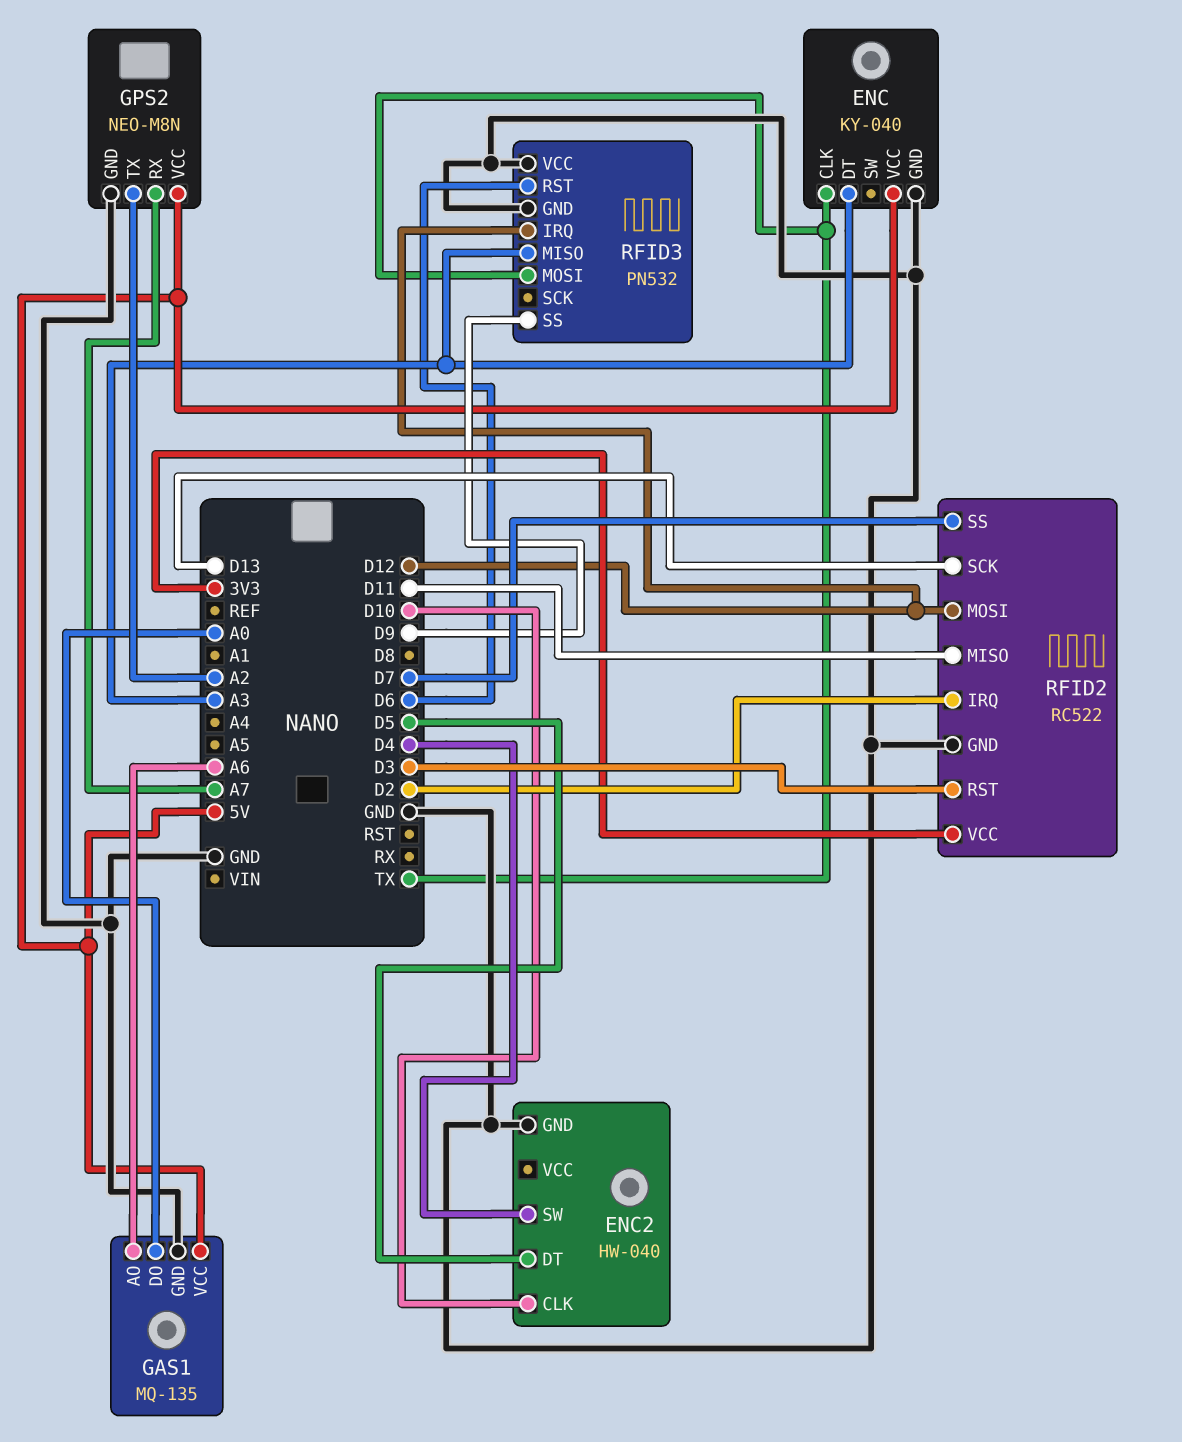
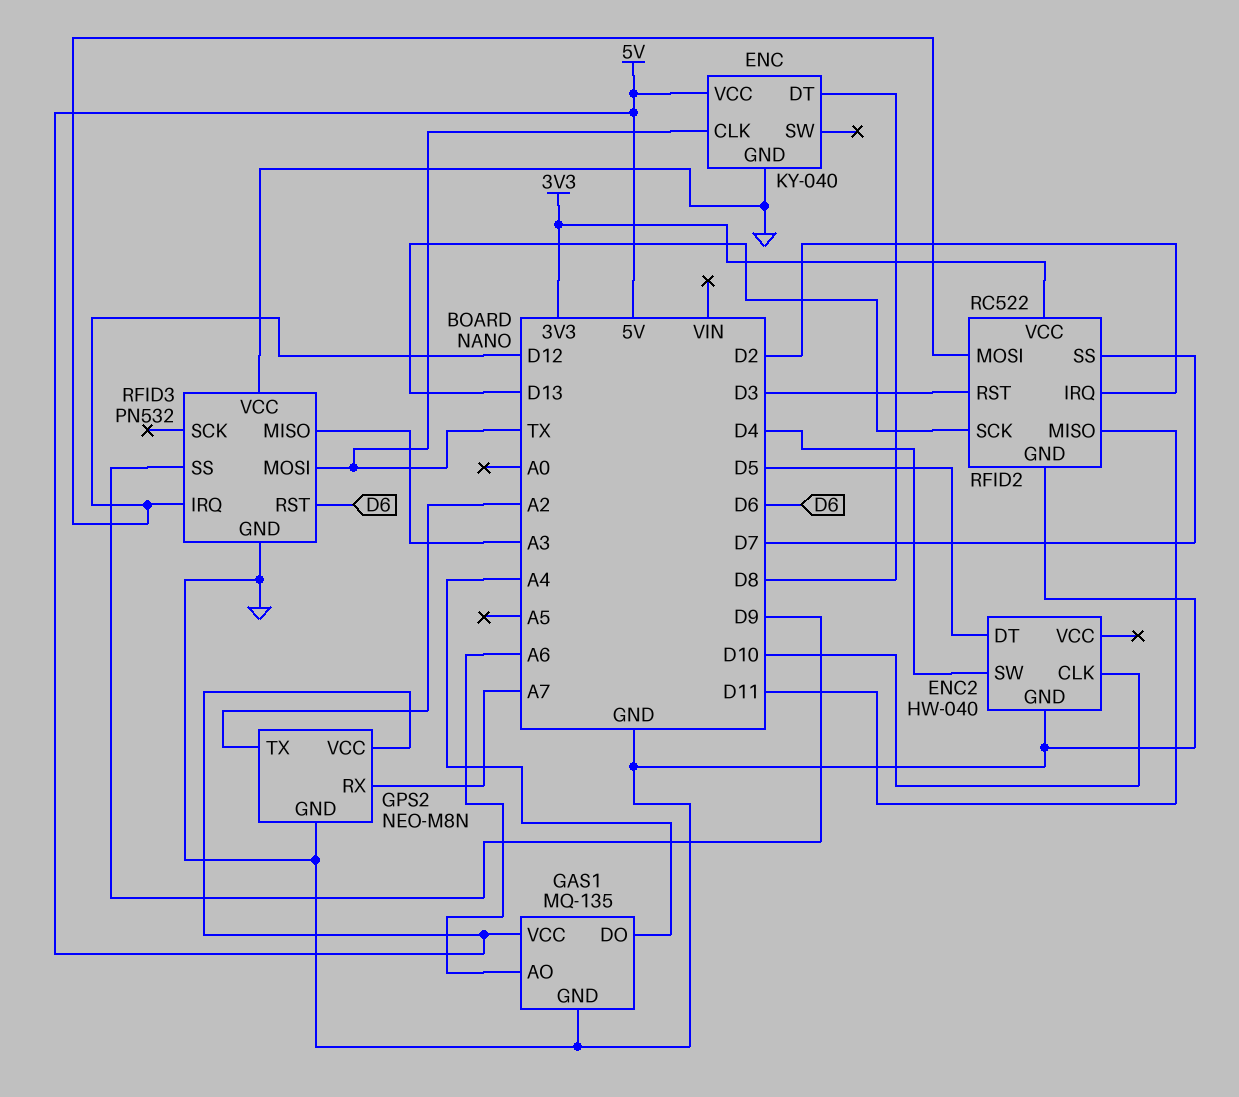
ENC pin DT: A3 -> D8
GAS1 pin DO: A0 -> A4

